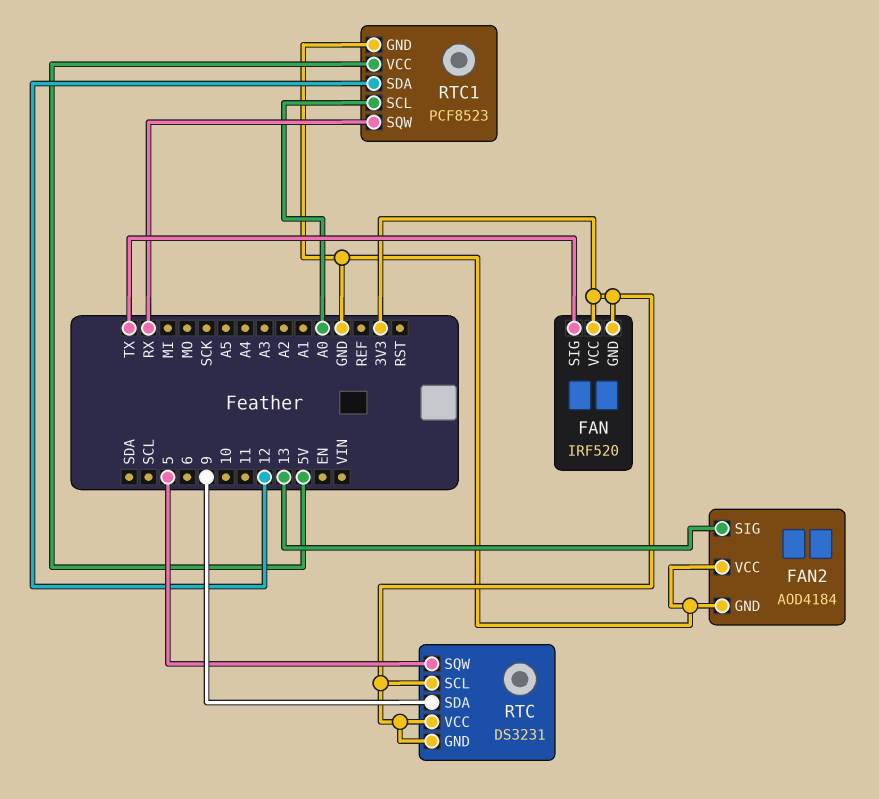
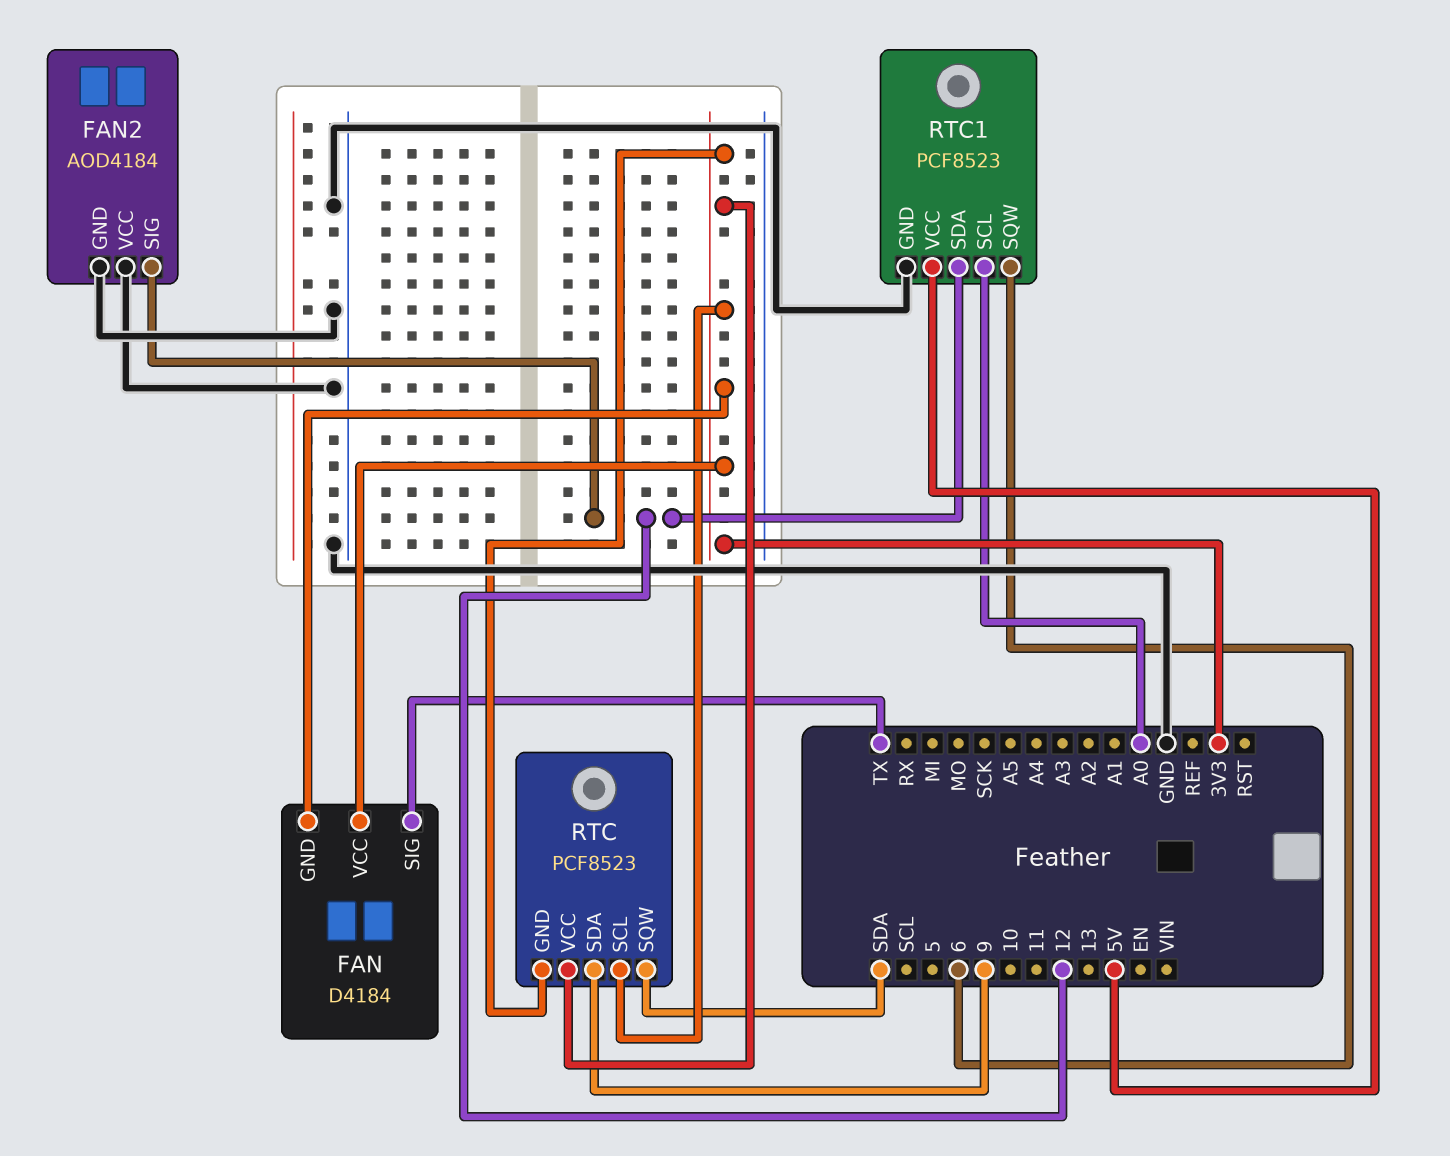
FAN: IRF520 -> D4184
FAN2 pin SIG: 13 -> 12
RTC: DS3231 -> PCF8523
RTC pin SQW: 5 -> SDA
RTC1 pin SQW: RX -> 6

